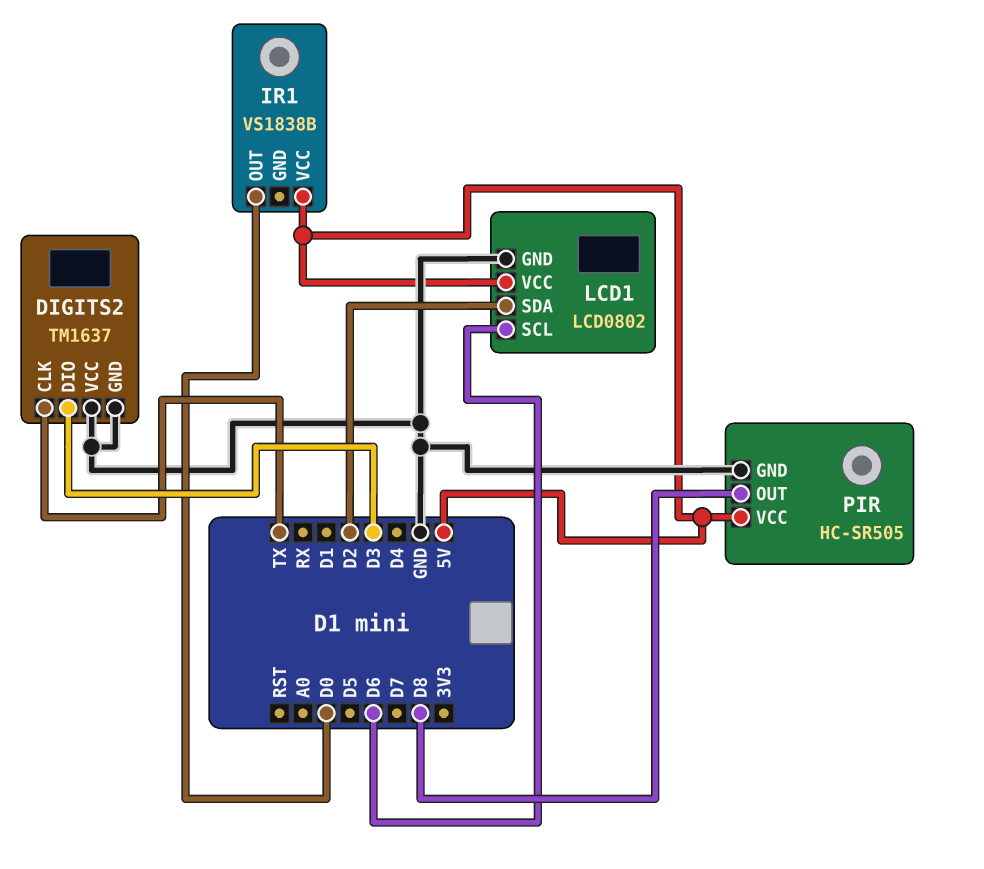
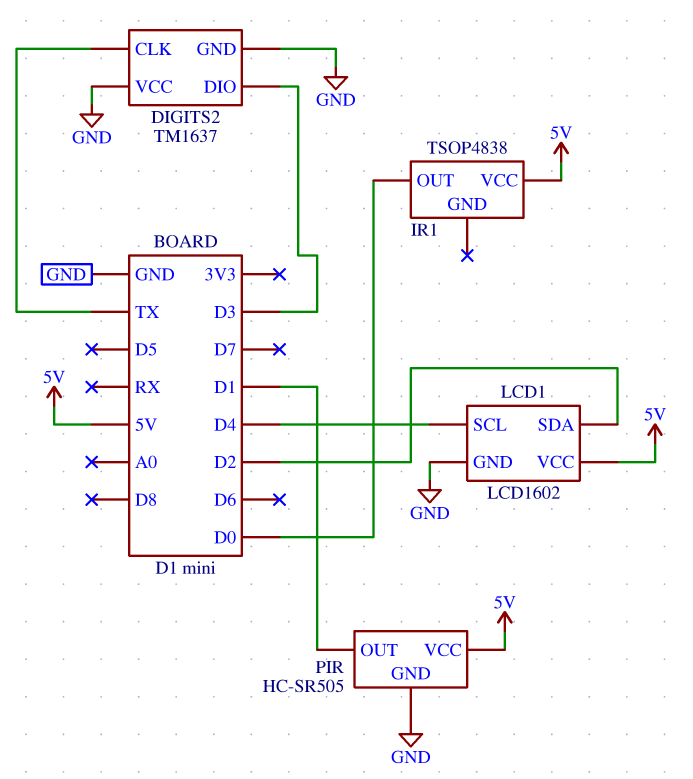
IR1: VS1838B -> TSOP4838
LCD1: LCD0802 -> LCD1602
LCD1 pin SCL: D6 -> D4
PIR pin OUT: D8 -> D1

